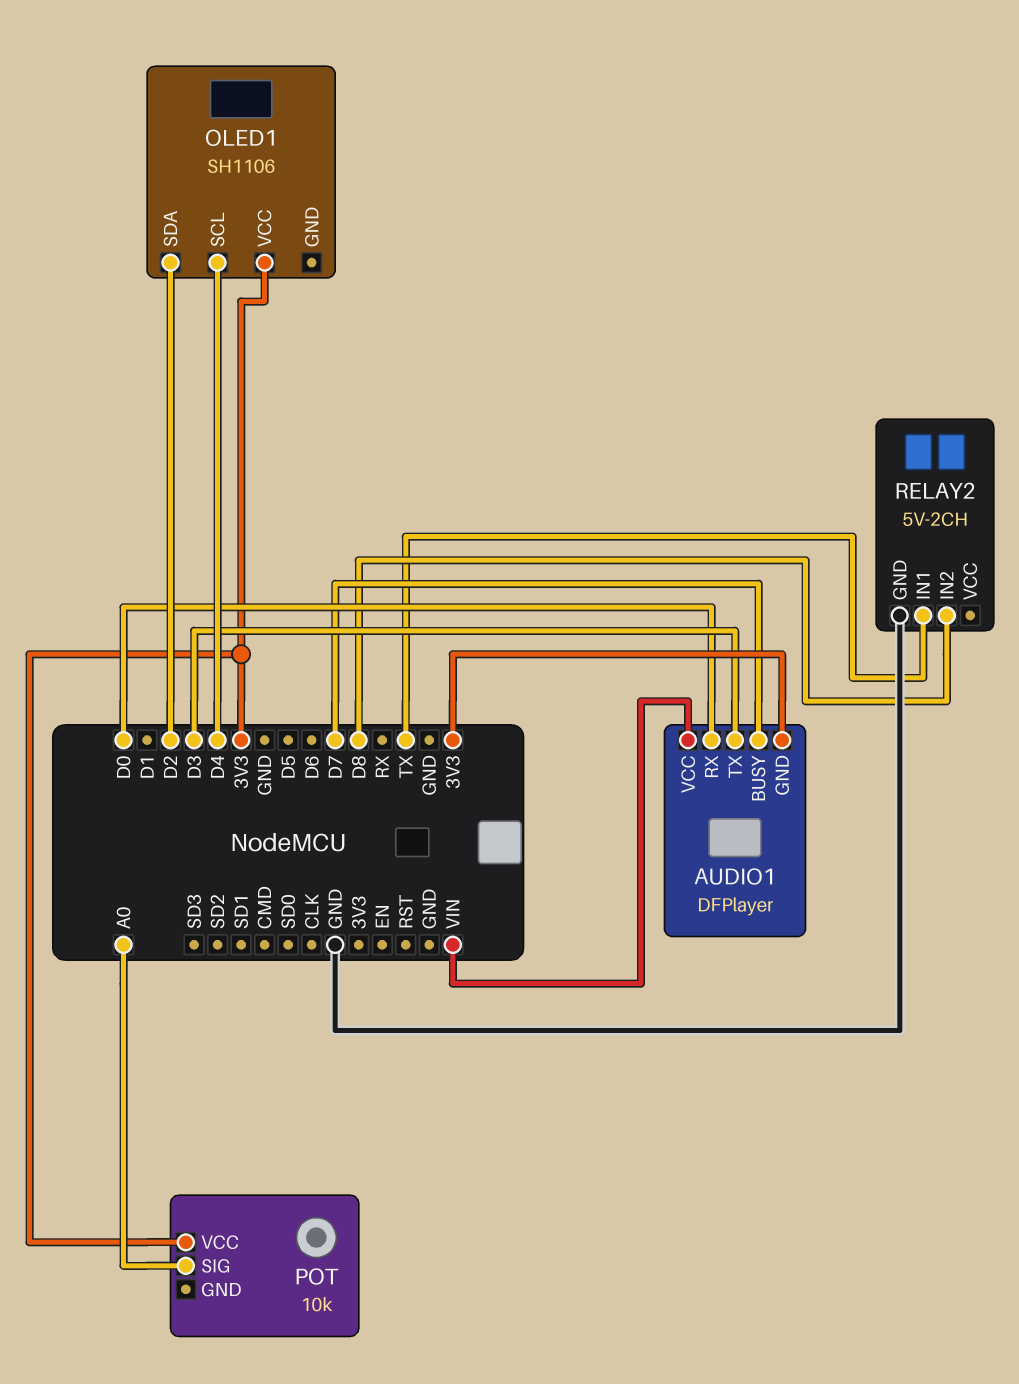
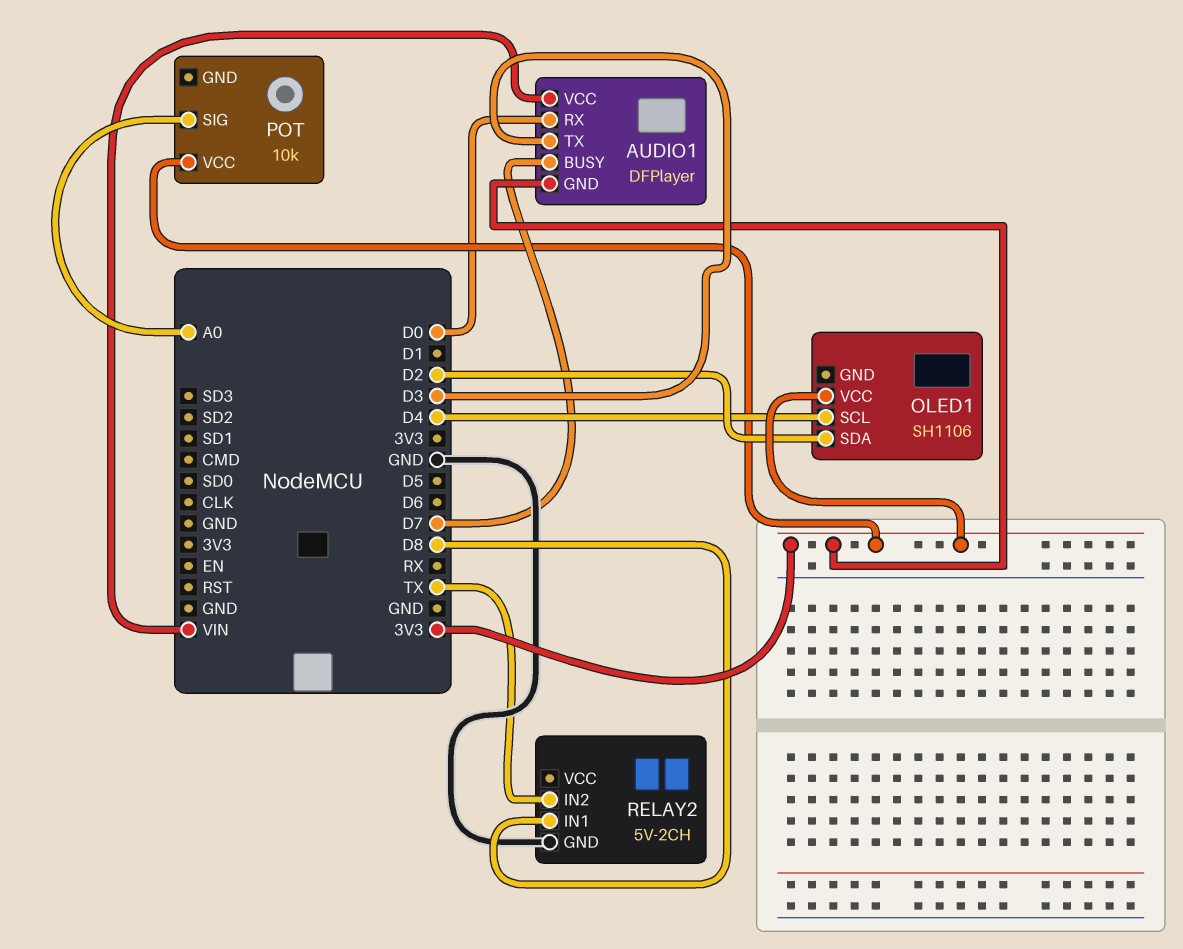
RELAY2 pin IN1: TX -> D8
RELAY2 pin IN2: D8 -> TX

